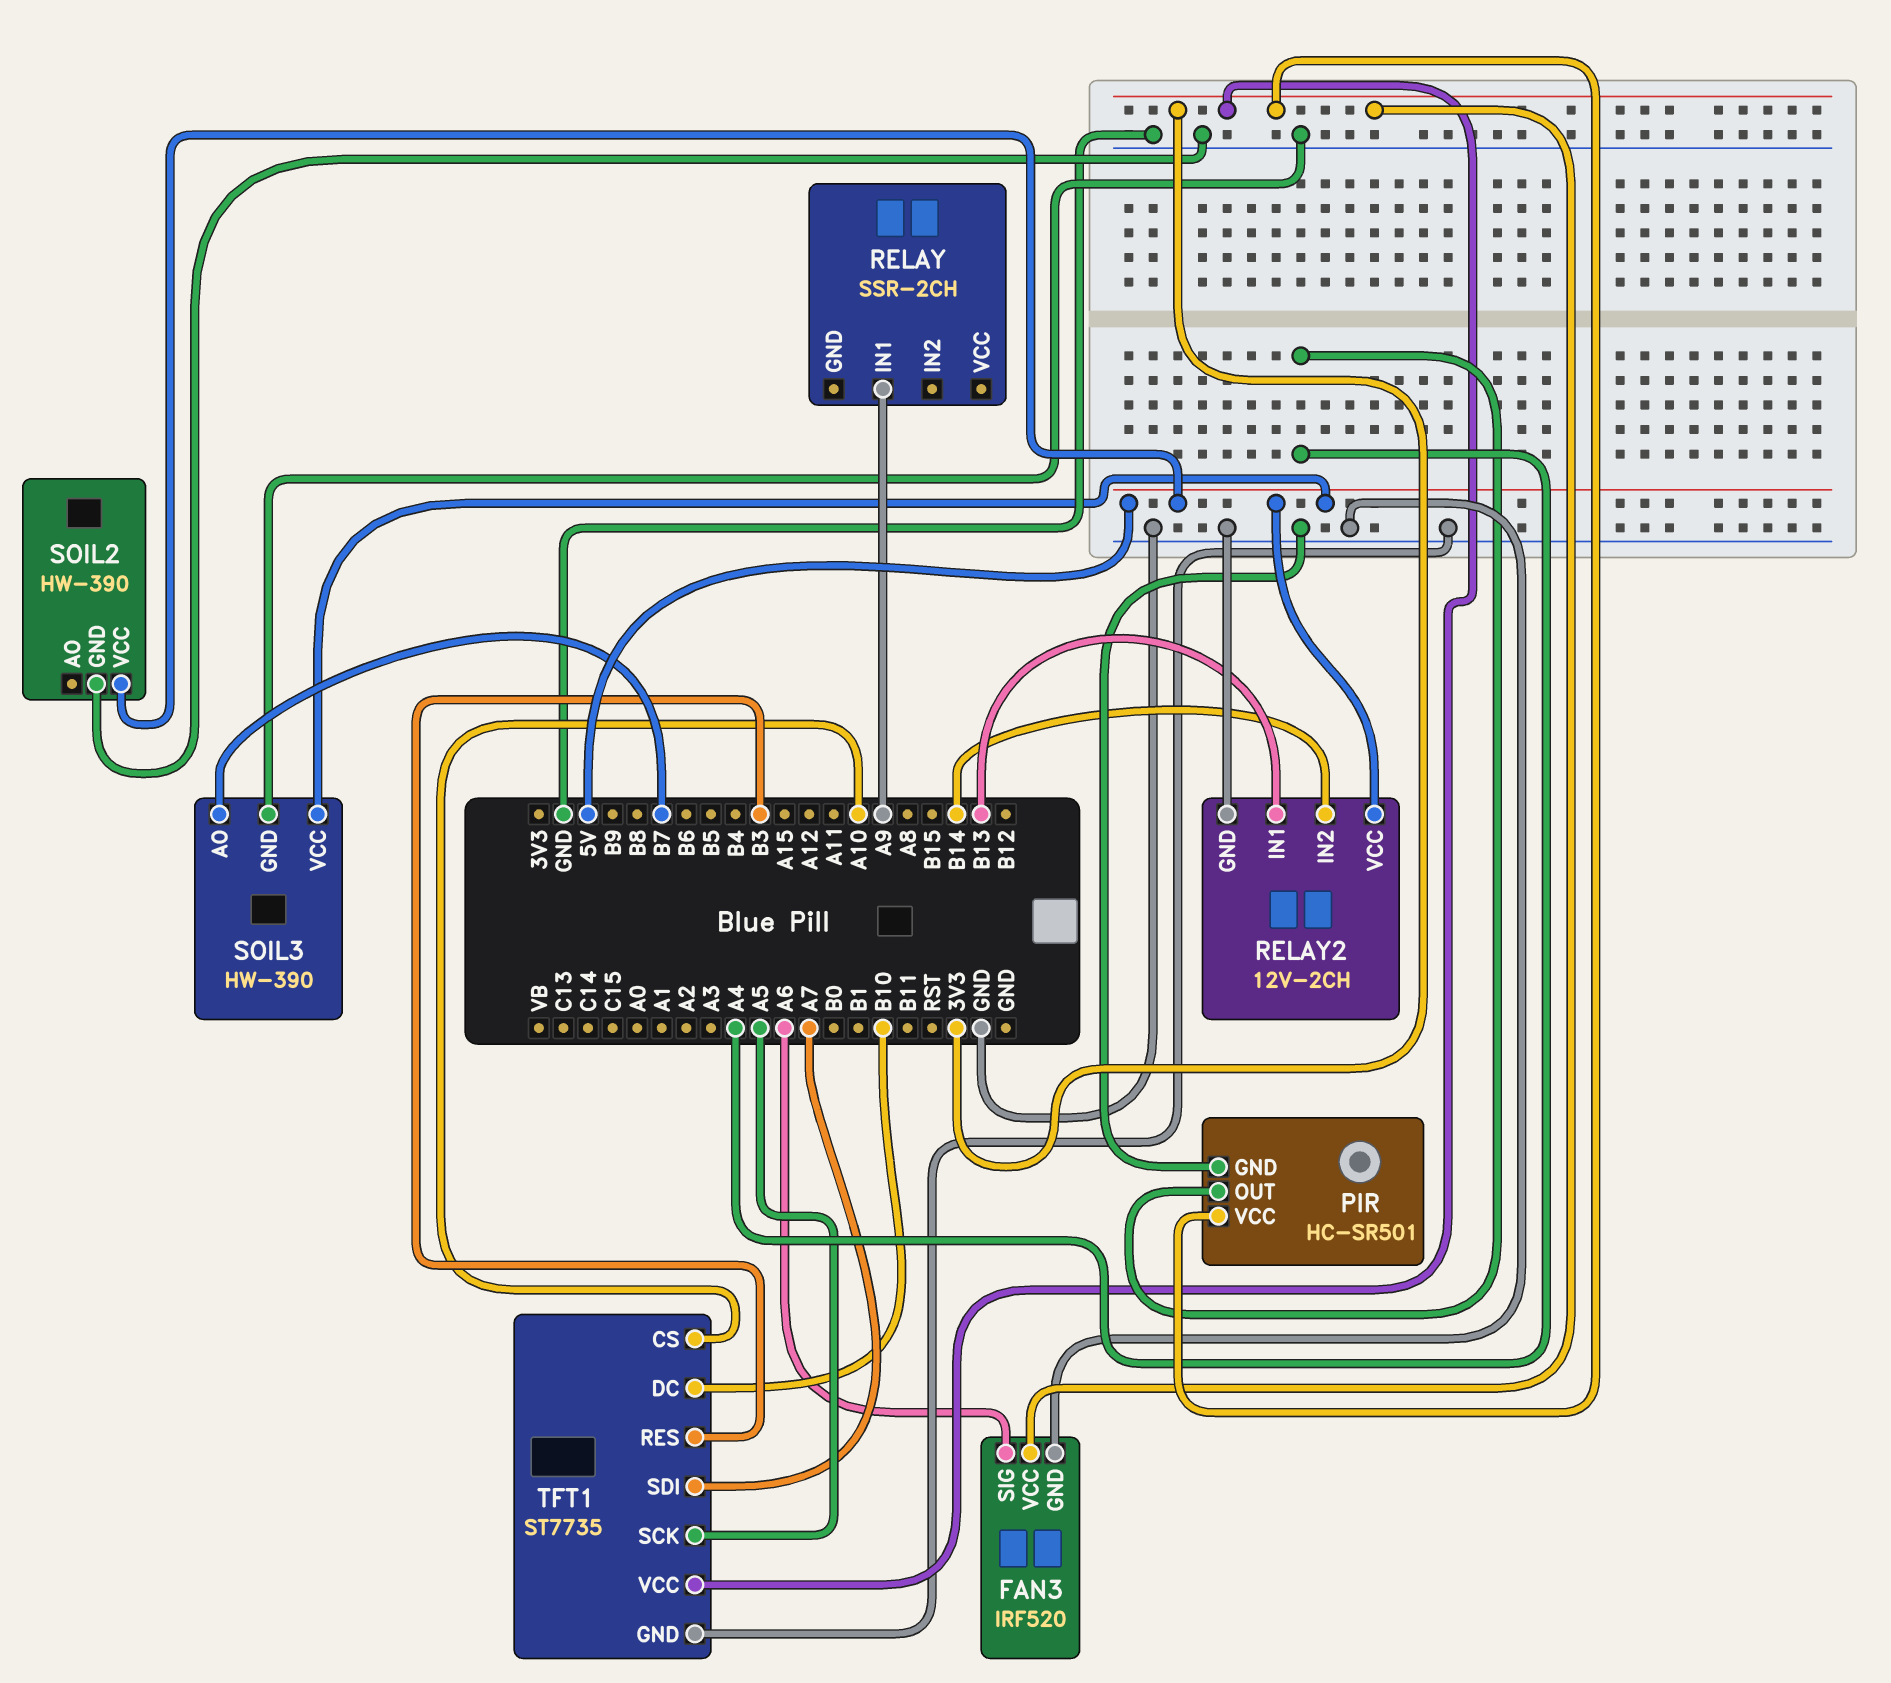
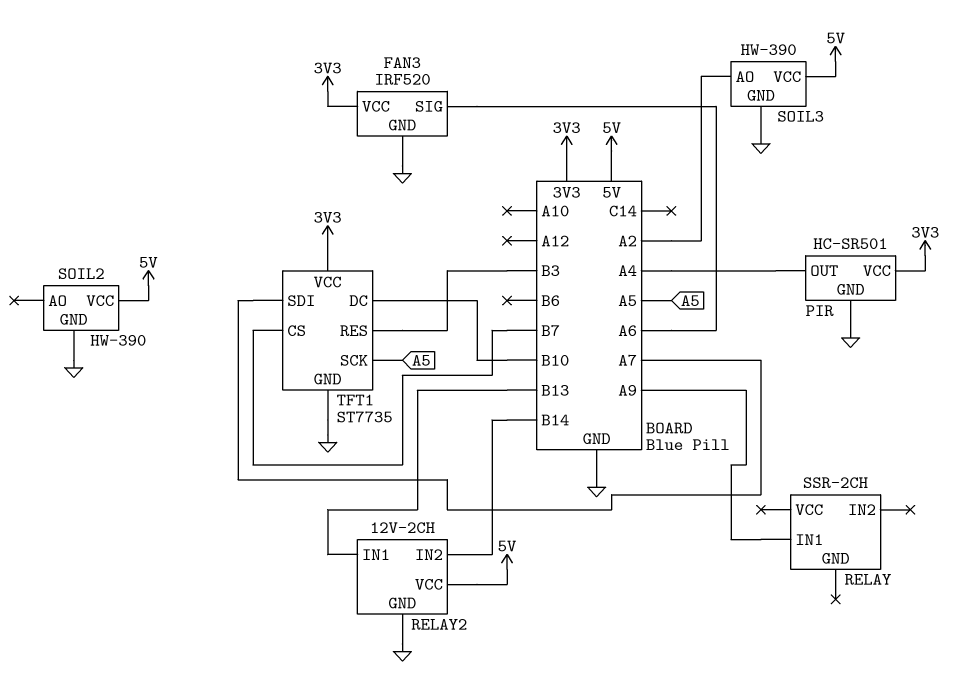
SOIL3 pin AO: B7 -> A2
TFT1 pin CS: A10 -> B7

